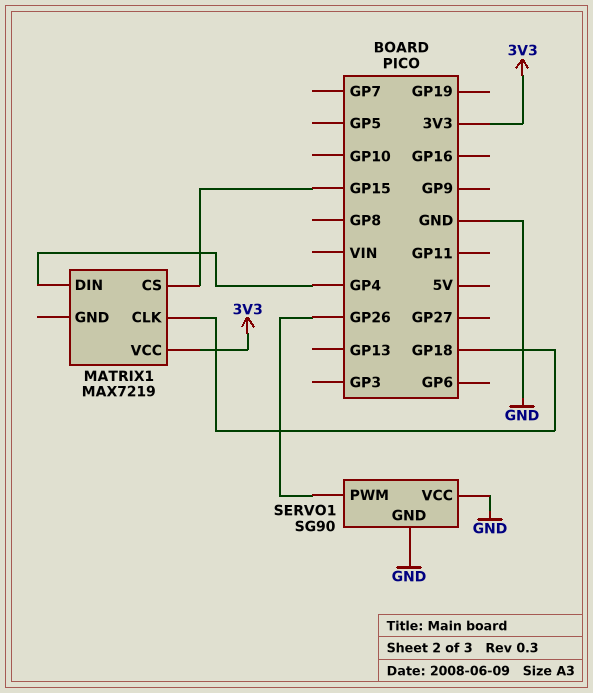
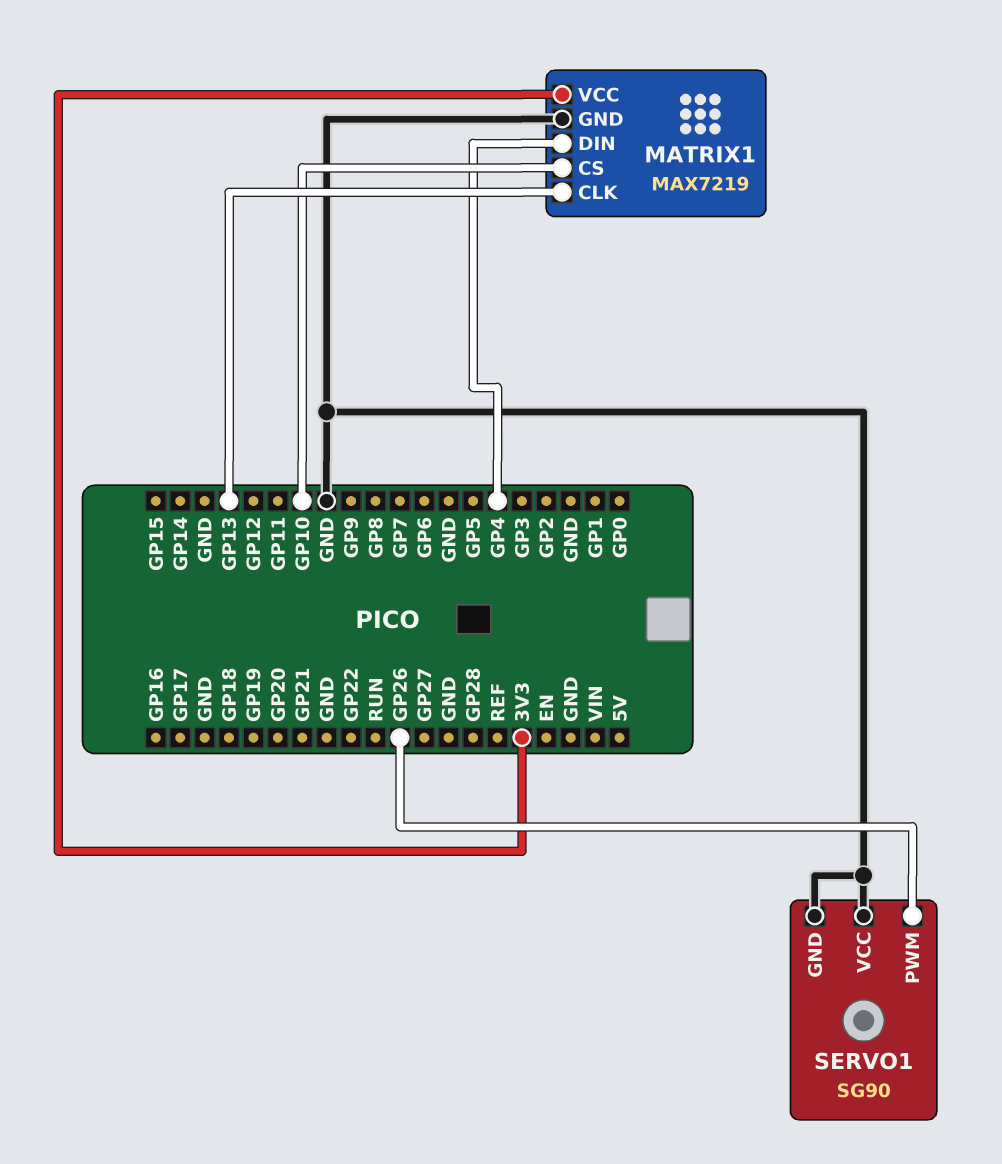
MATRIX1 pin CLK: GP18 -> GP13
MATRIX1 pin CS: GP15 -> GP10
MATRIX1 pin GND: none -> GND

